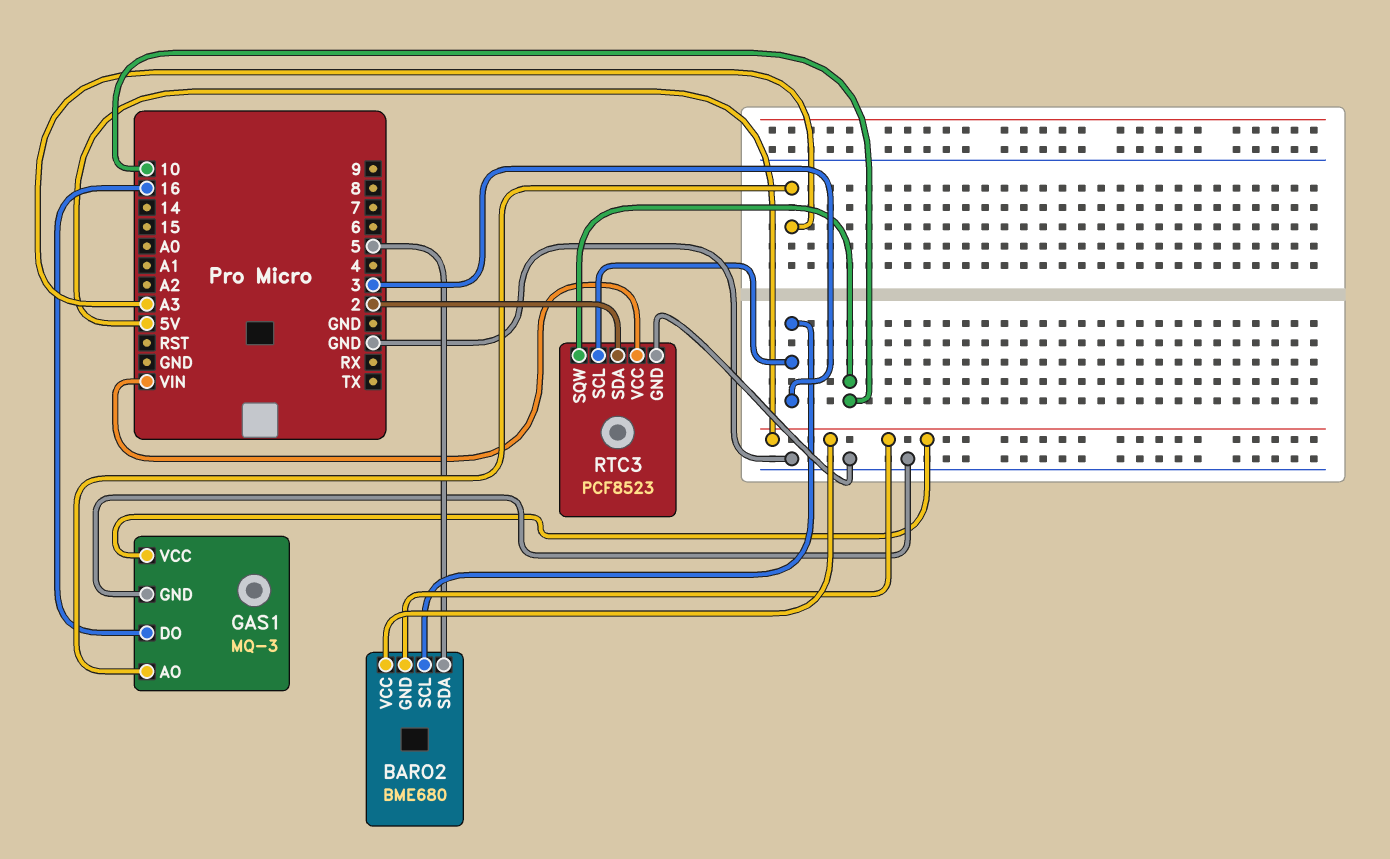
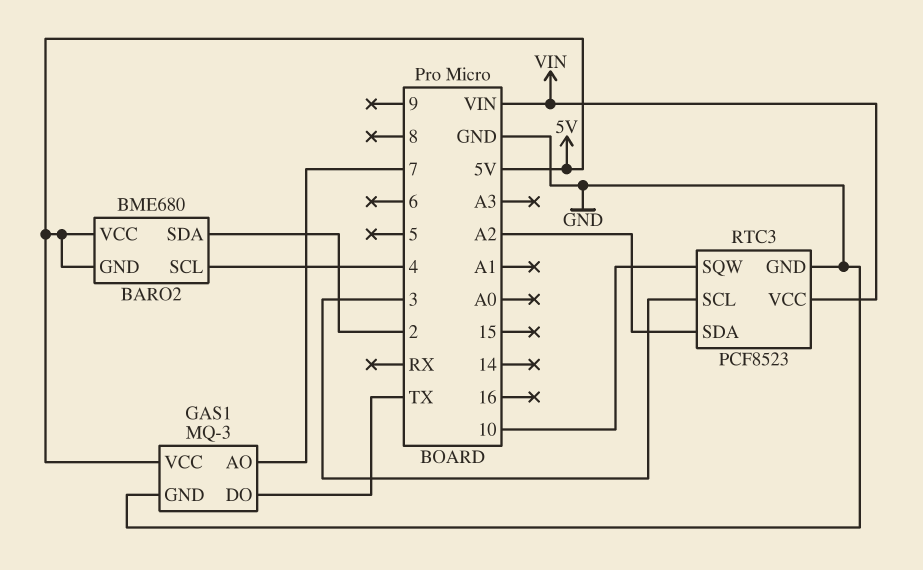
BARO2 pin SCL: 3 -> 4
BARO2 pin SDA: 5 -> 2
GAS1 pin AO: A3 -> 7
GAS1 pin DO: 16 -> TX
RTC3 pin SDA: 2 -> A2

